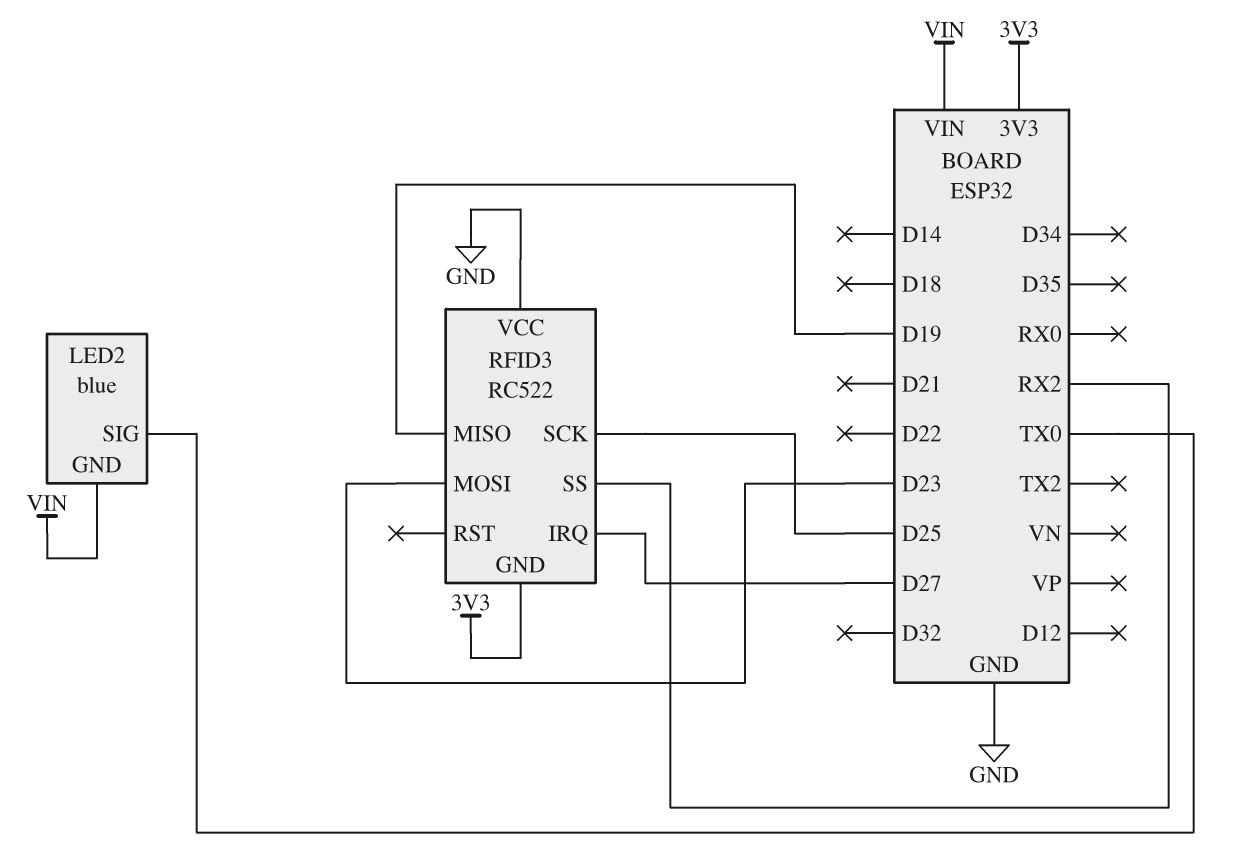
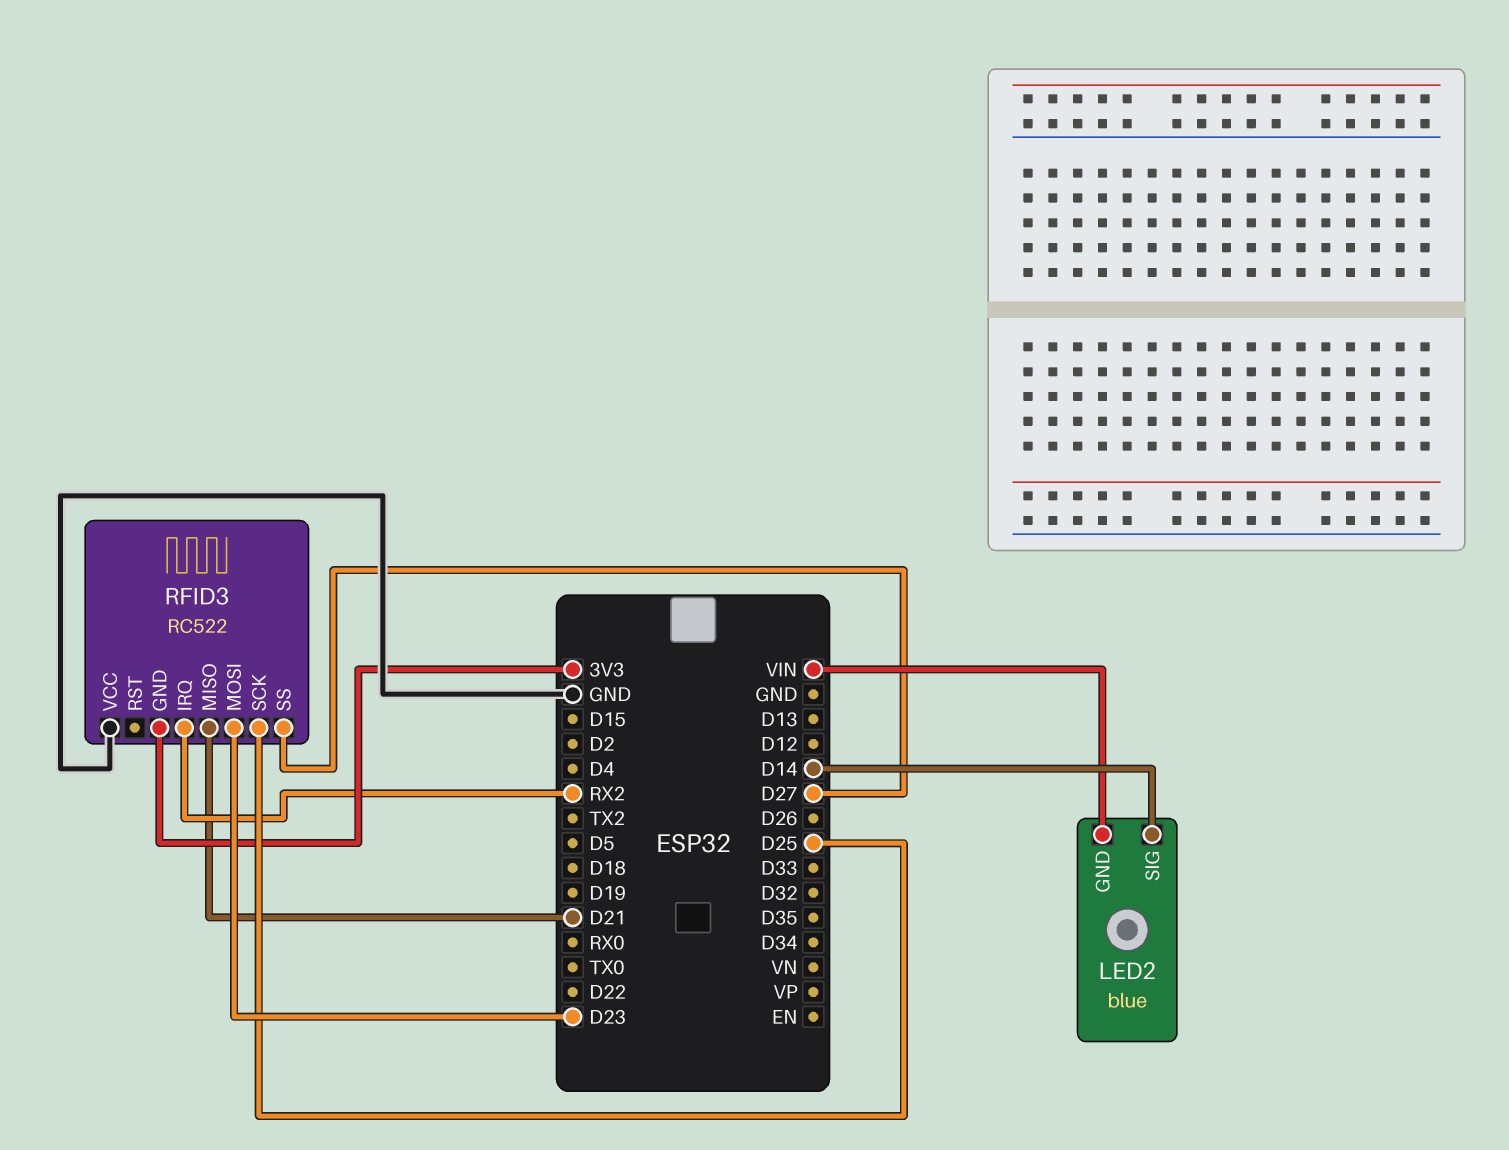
LED2 pin SIG: TX0 -> D14
RFID3 pin IRQ: D27 -> RX2
RFID3 pin MISO: D19 -> D21
RFID3 pin SS: RX2 -> D27

